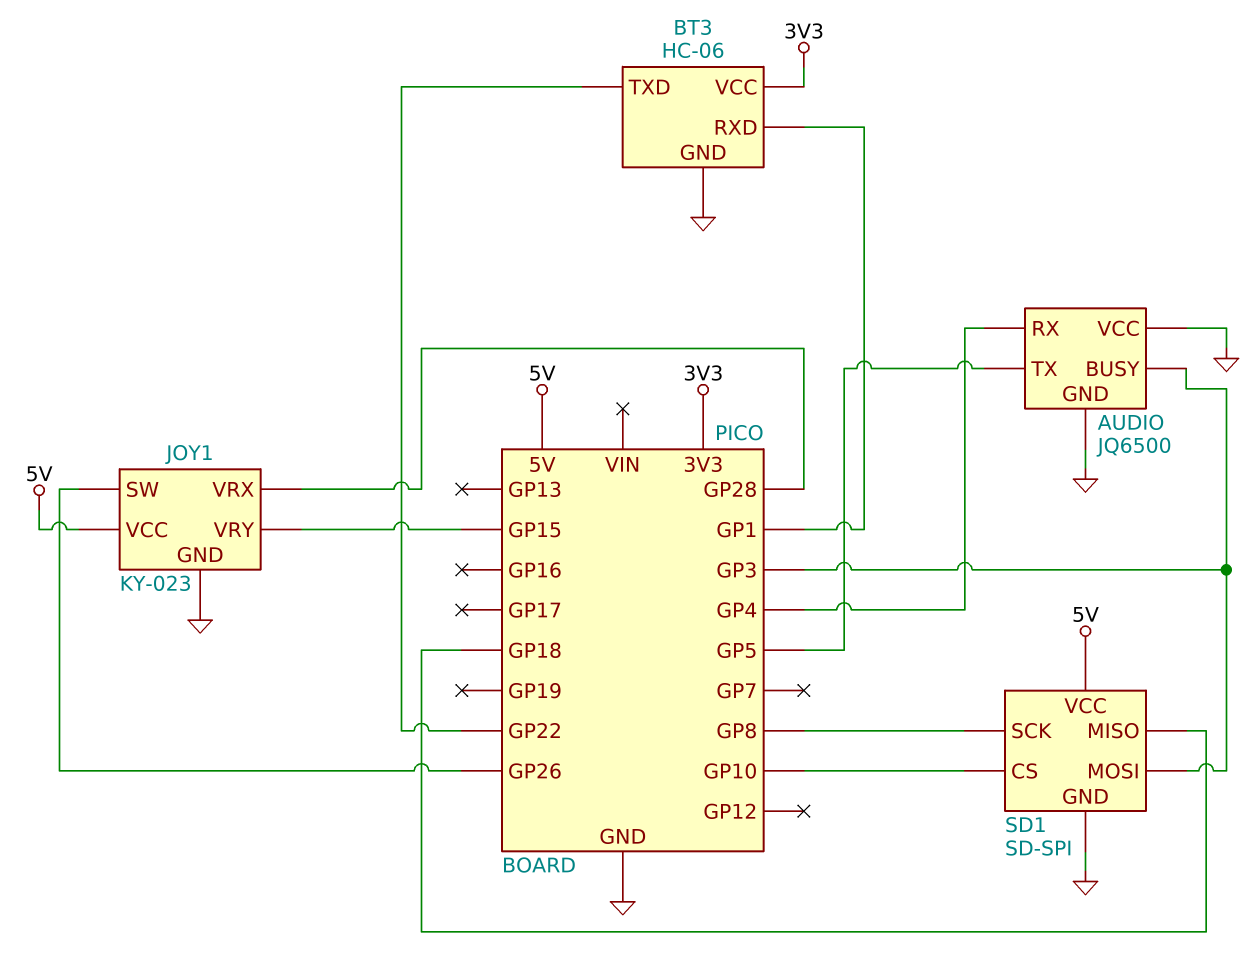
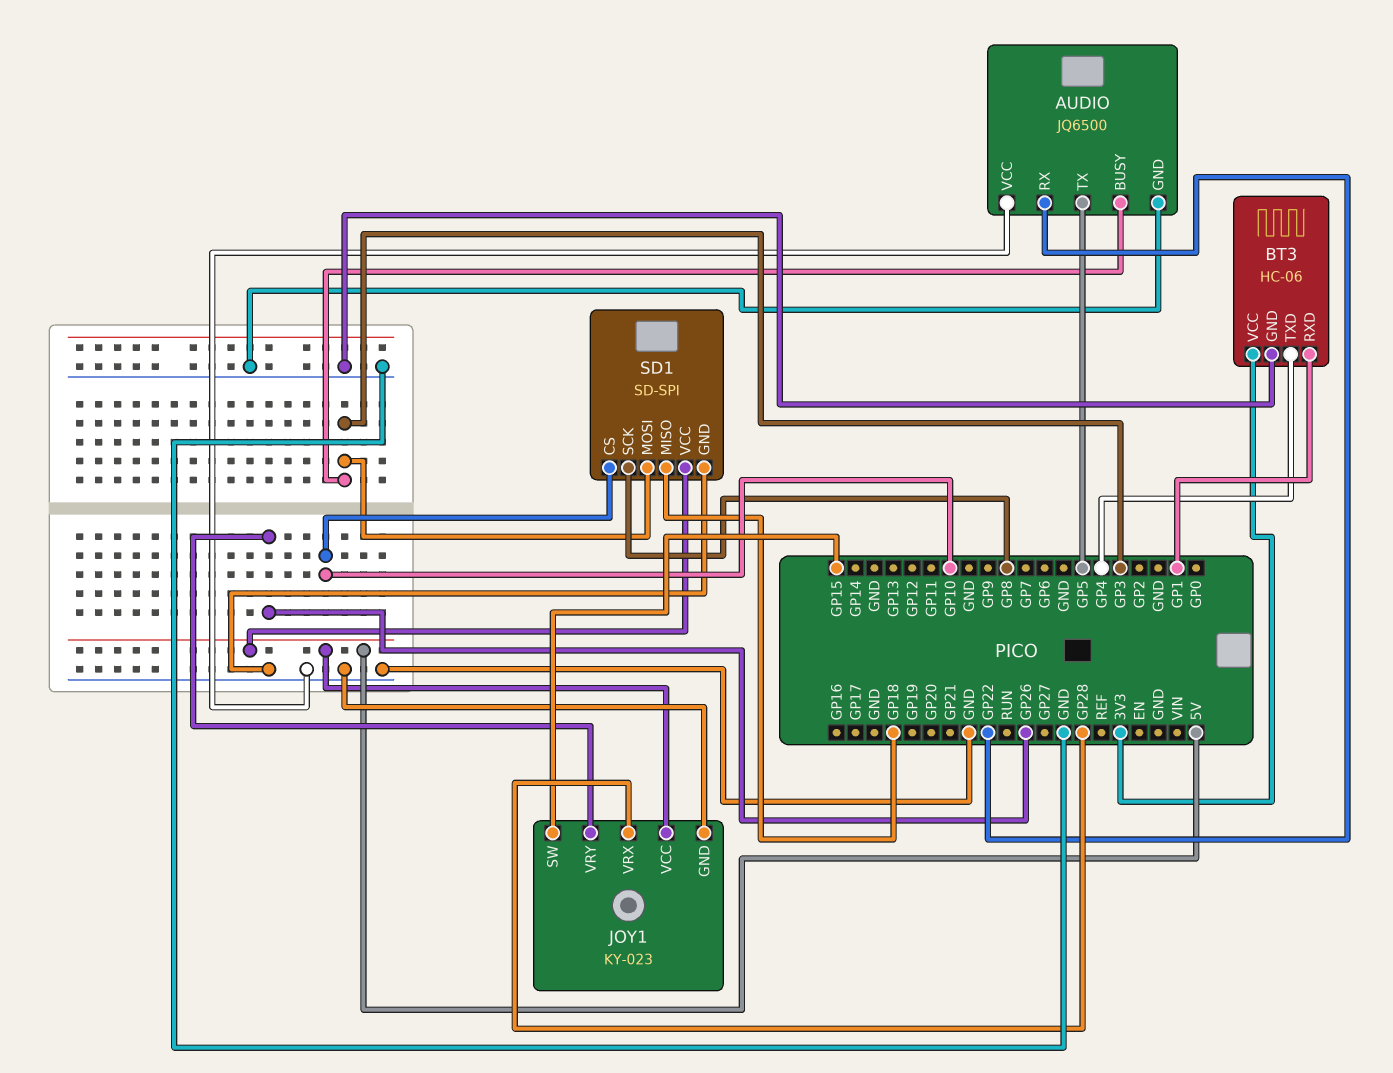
AUDIO pin RX: GP4 -> GP22
BT3 pin TXD: GP22 -> GP4
JOY1 pin SW: GP26 -> GP15
JOY1 pin VRY: GP15 -> GP26

